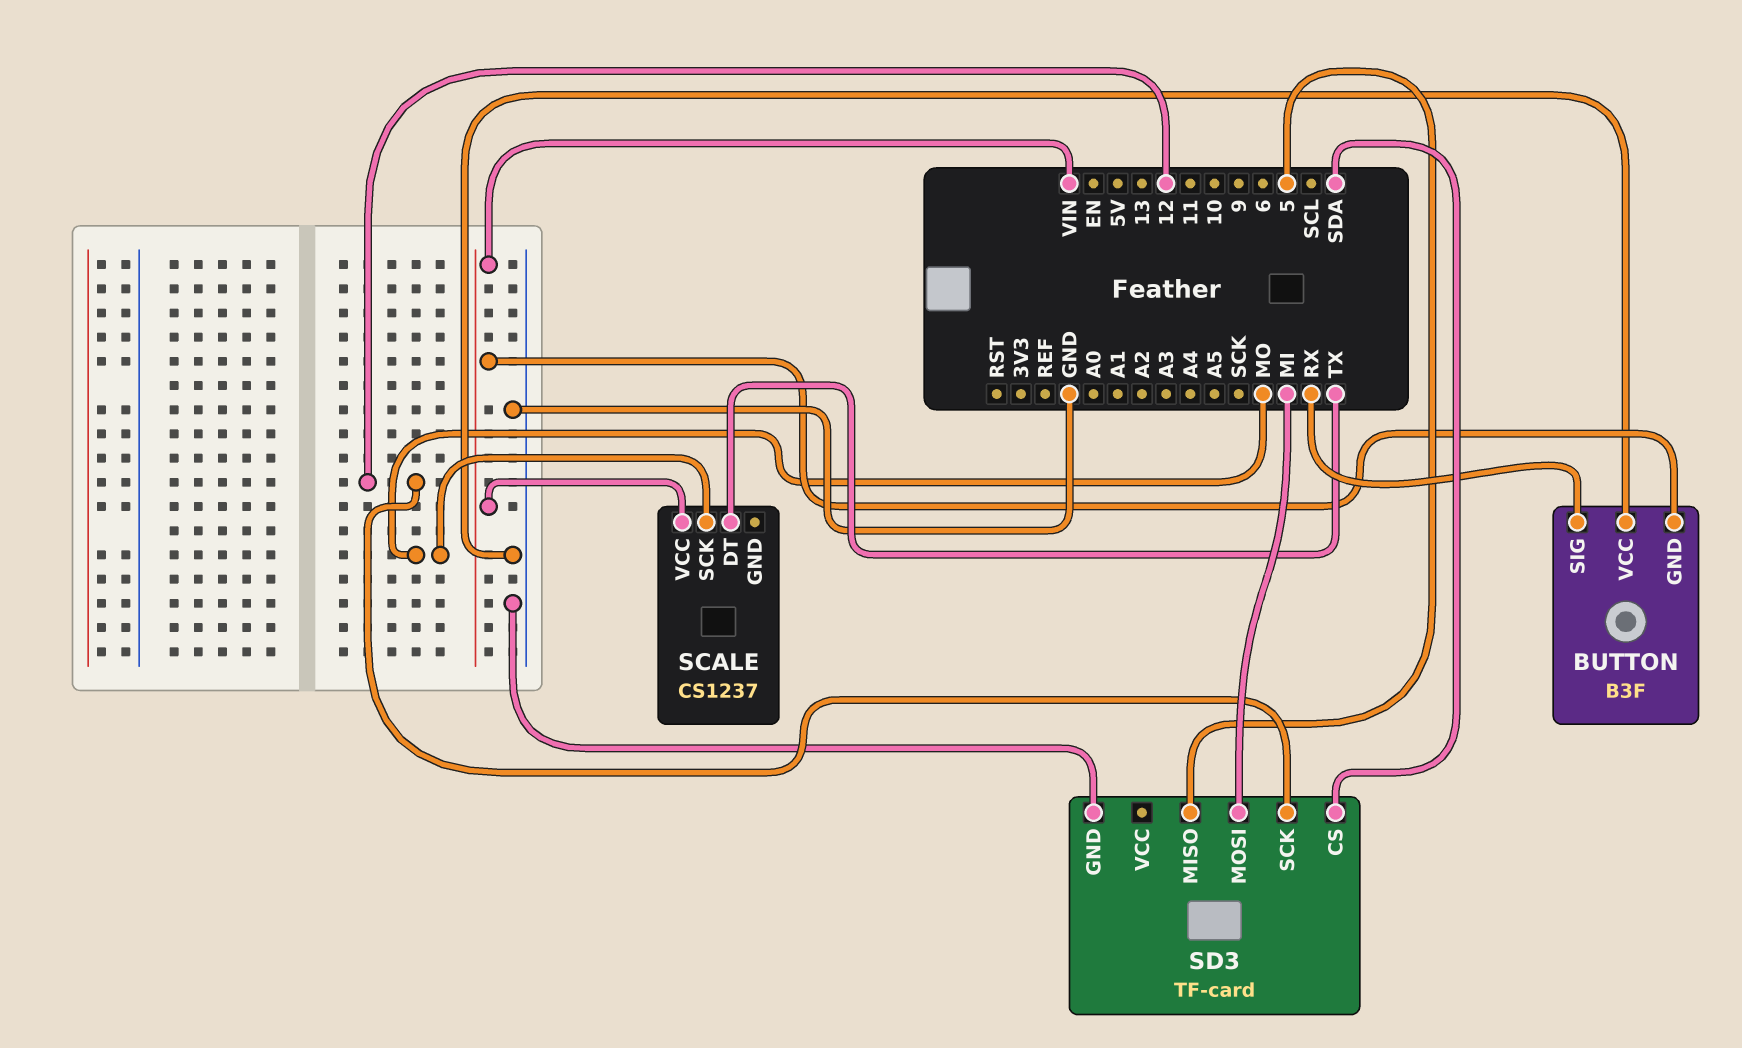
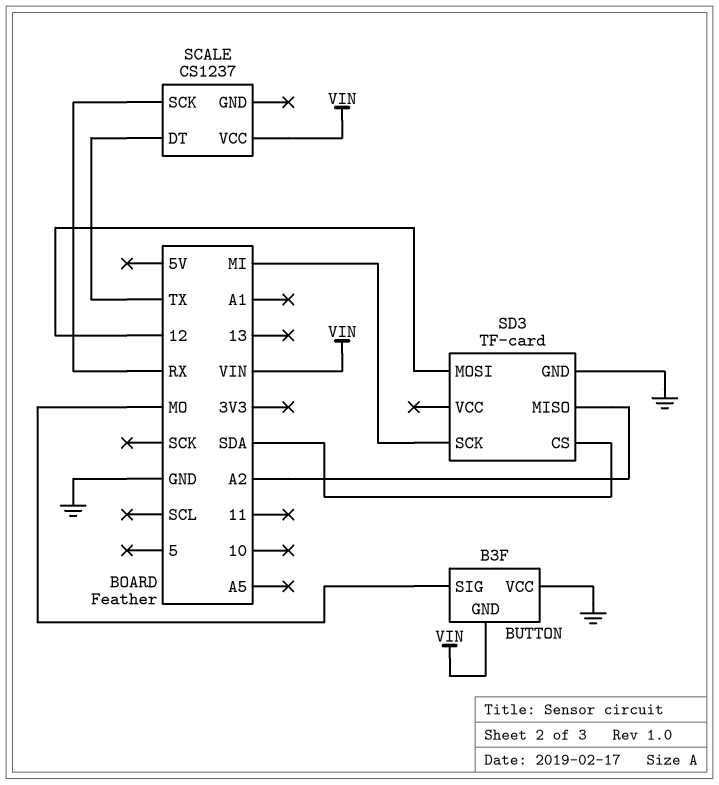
BUTTON pin SIG: RX -> MO
SCALE pin SCK: MO -> RX
SD3 pin MISO: 5 -> A2
SD3 pin MOSI: MI -> 12
SD3 pin SCK: 12 -> MI

